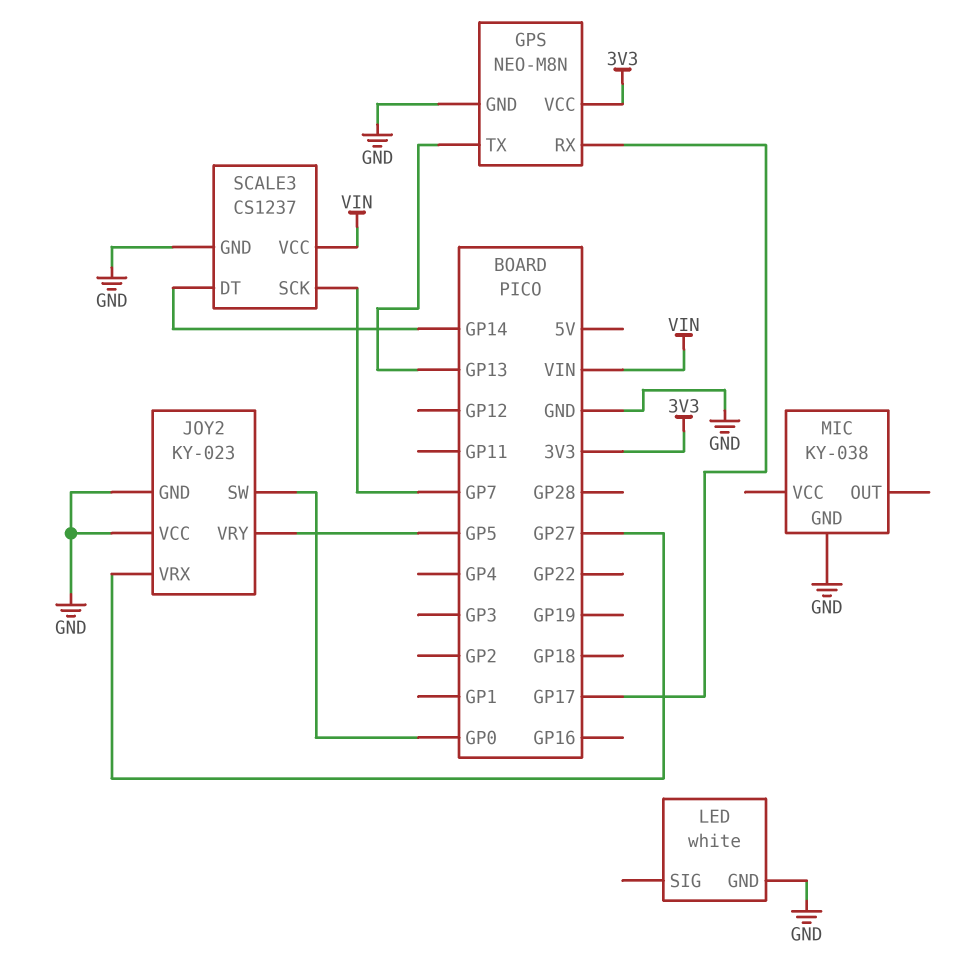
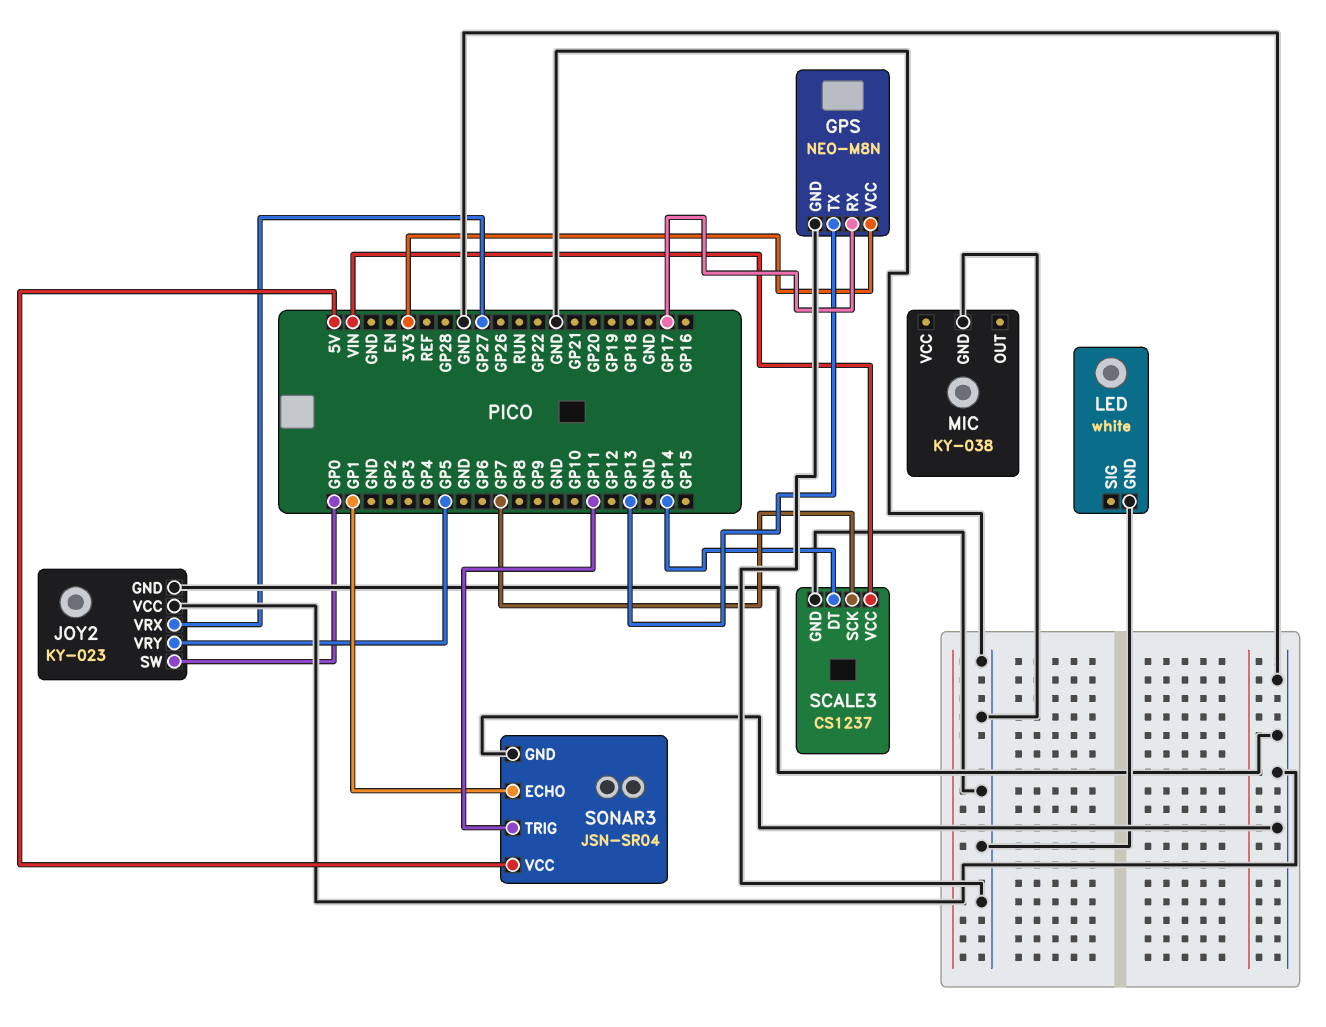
SONAR3: none -> JSN-SR04
SONAR3 pin ECHO: none -> GP1
SONAR3 pin GND: none -> GND
SONAR3 pin TRIG: none -> GP11
SONAR3 pin VCC: none -> 5V

